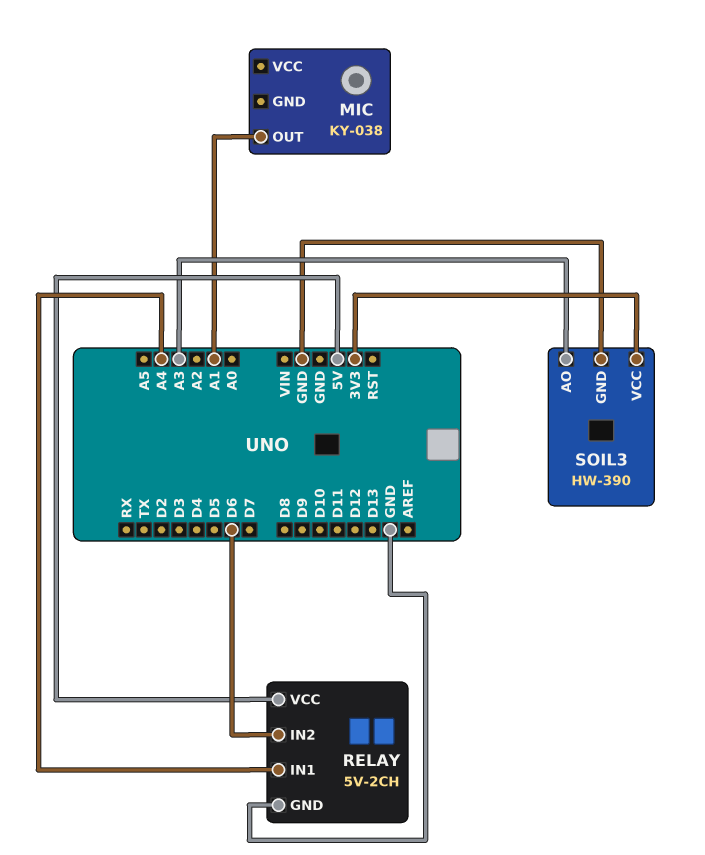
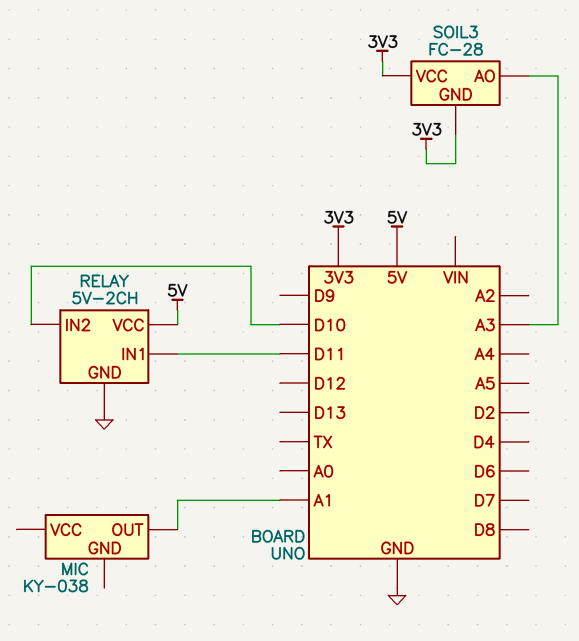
RELAY pin IN1: A4 -> D11
RELAY pin IN2: D6 -> D10
SOIL3: HW-390 -> FC-28
SOIL3 pin GND: GND -> 3V3

